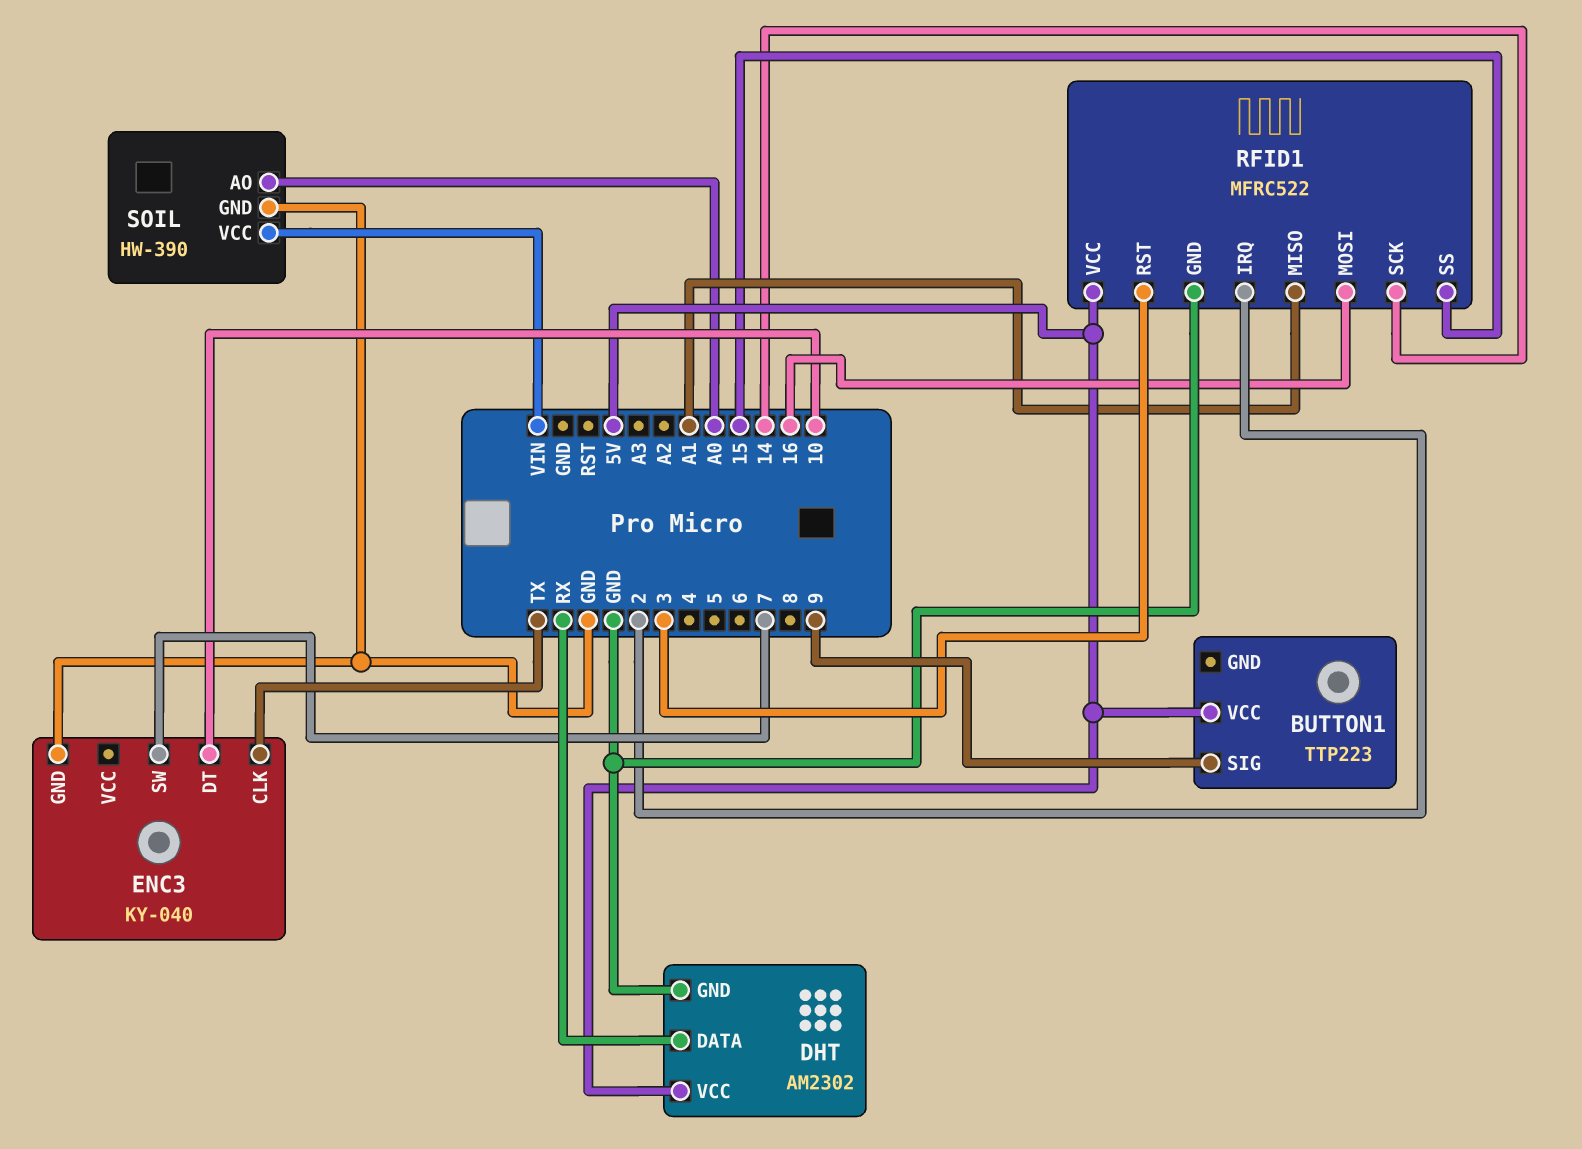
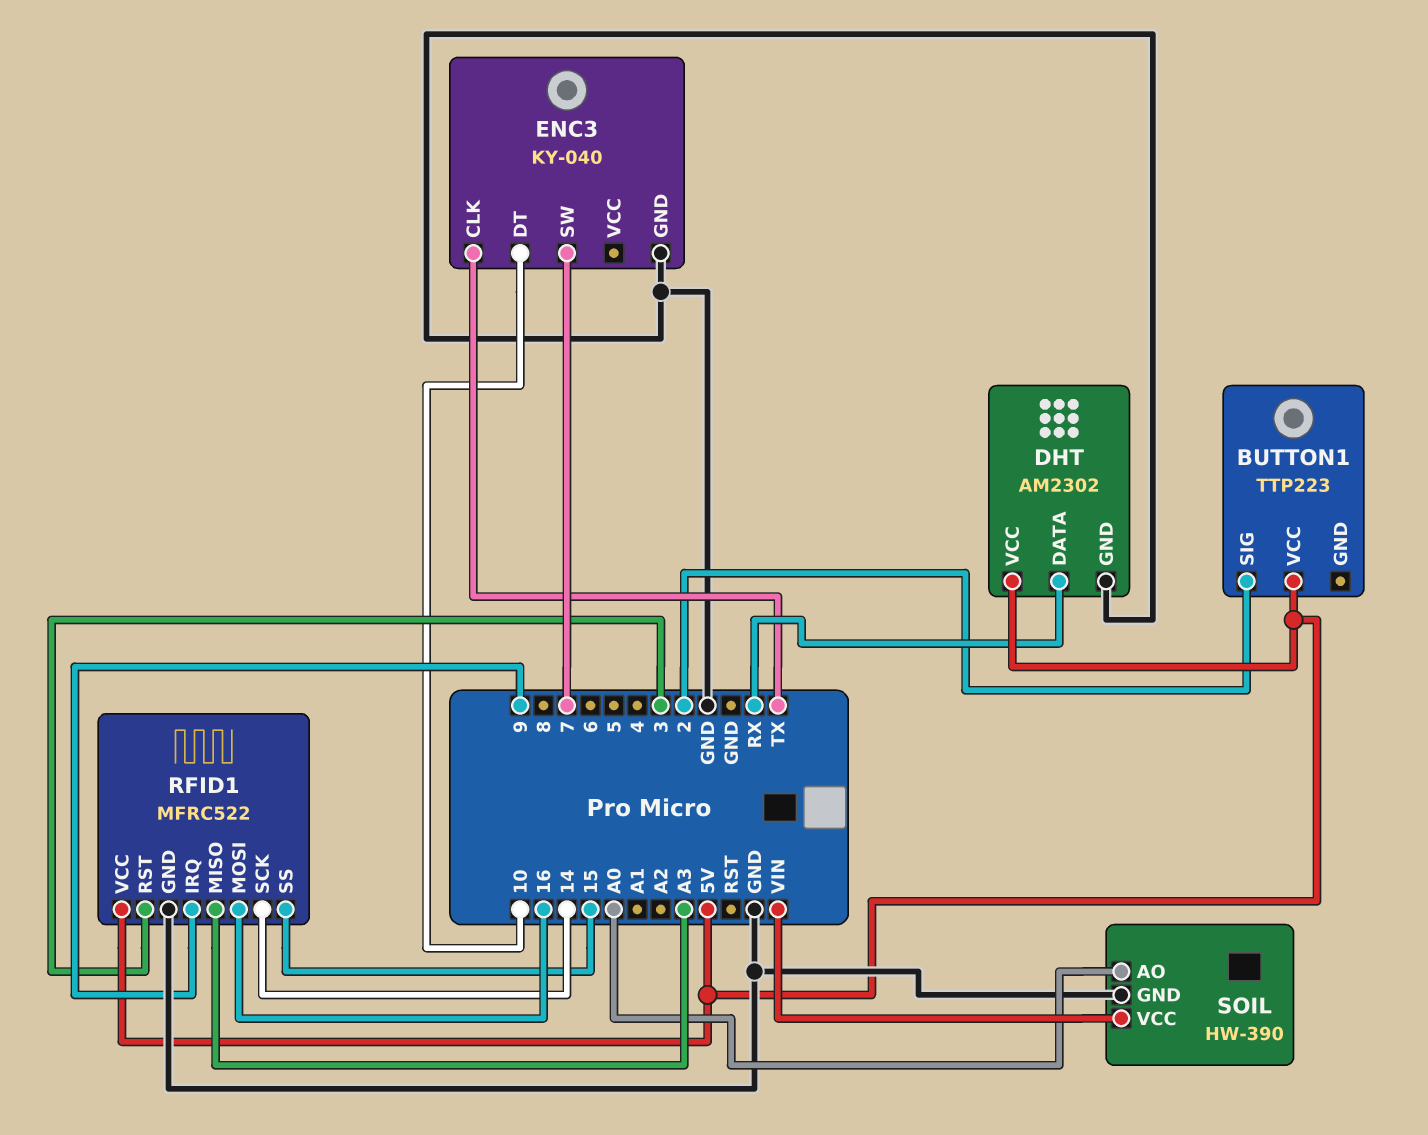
BUTTON1 pin SIG: 9 -> 2
RFID1 pin IRQ: 2 -> 9
RFID1 pin MISO: A1 -> A3

